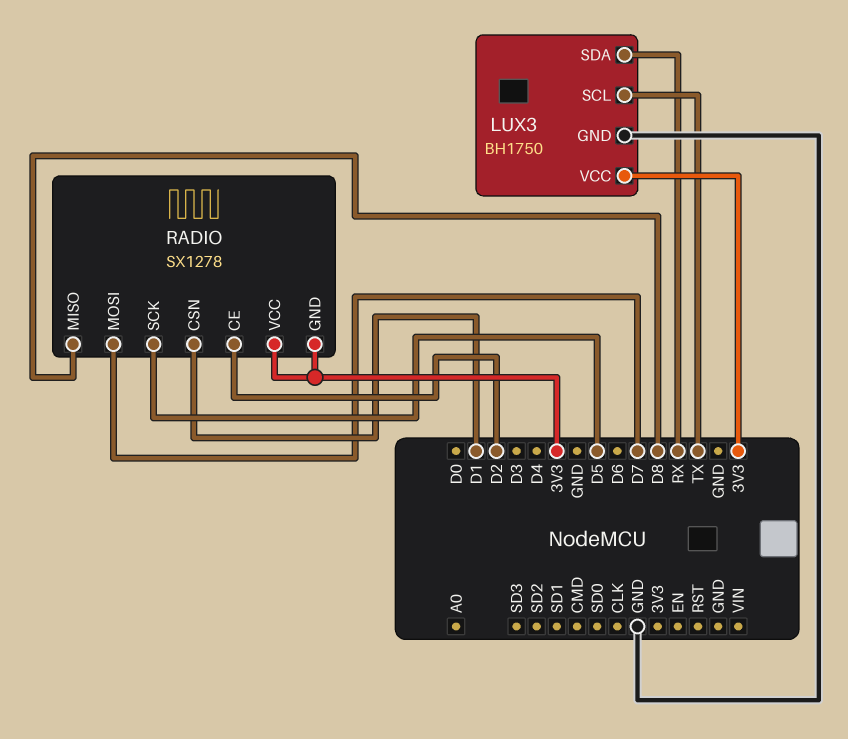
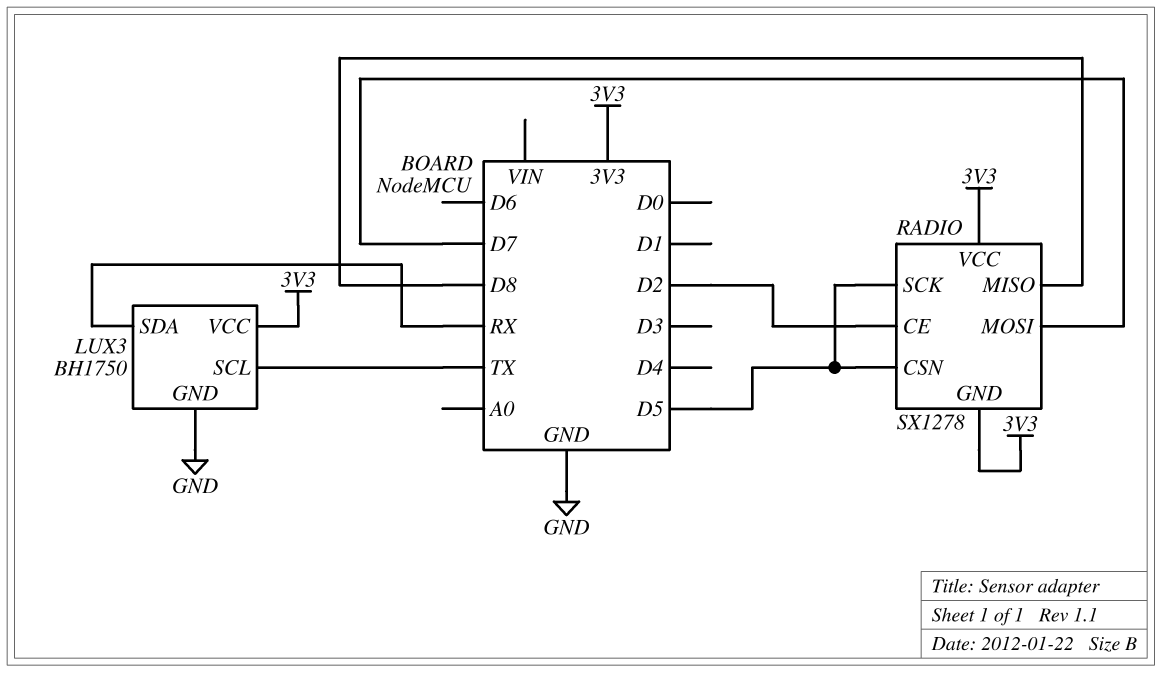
RADIO pin CSN: D1 -> D5

